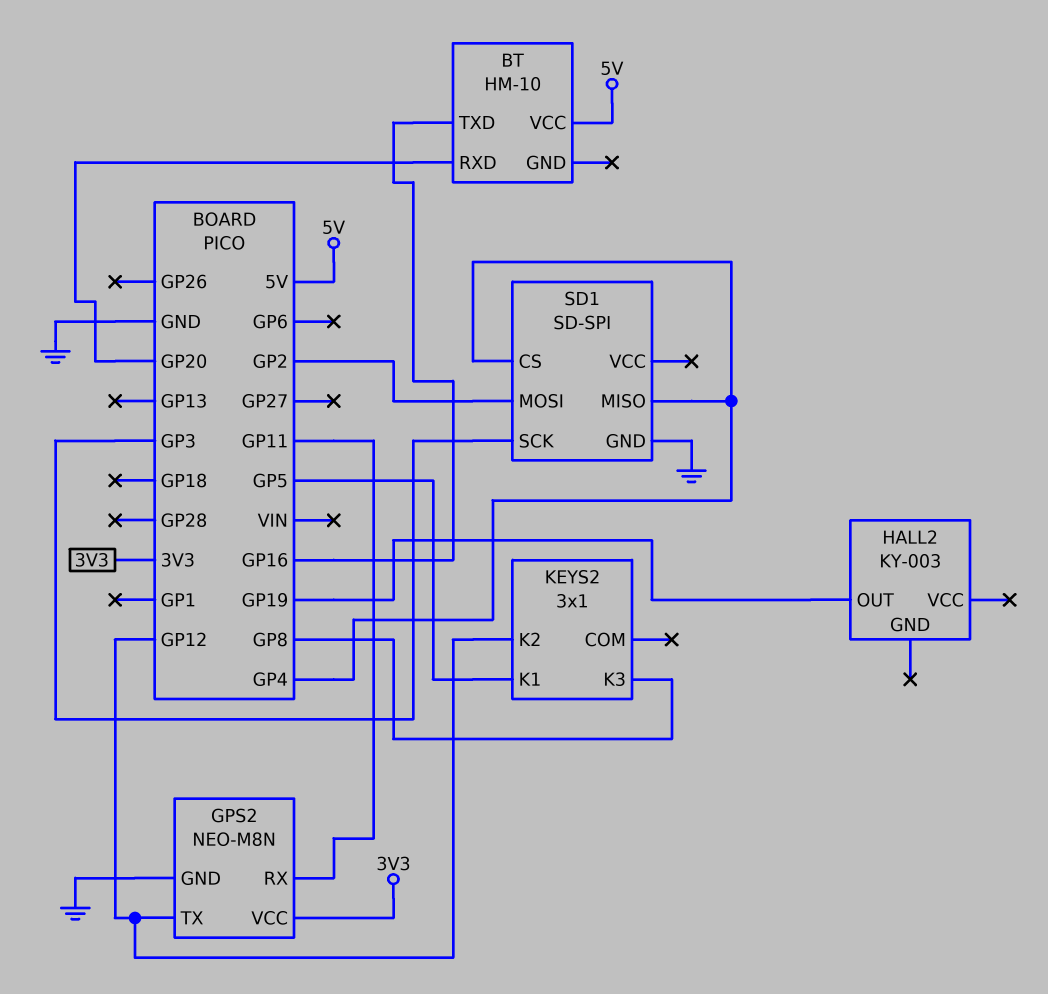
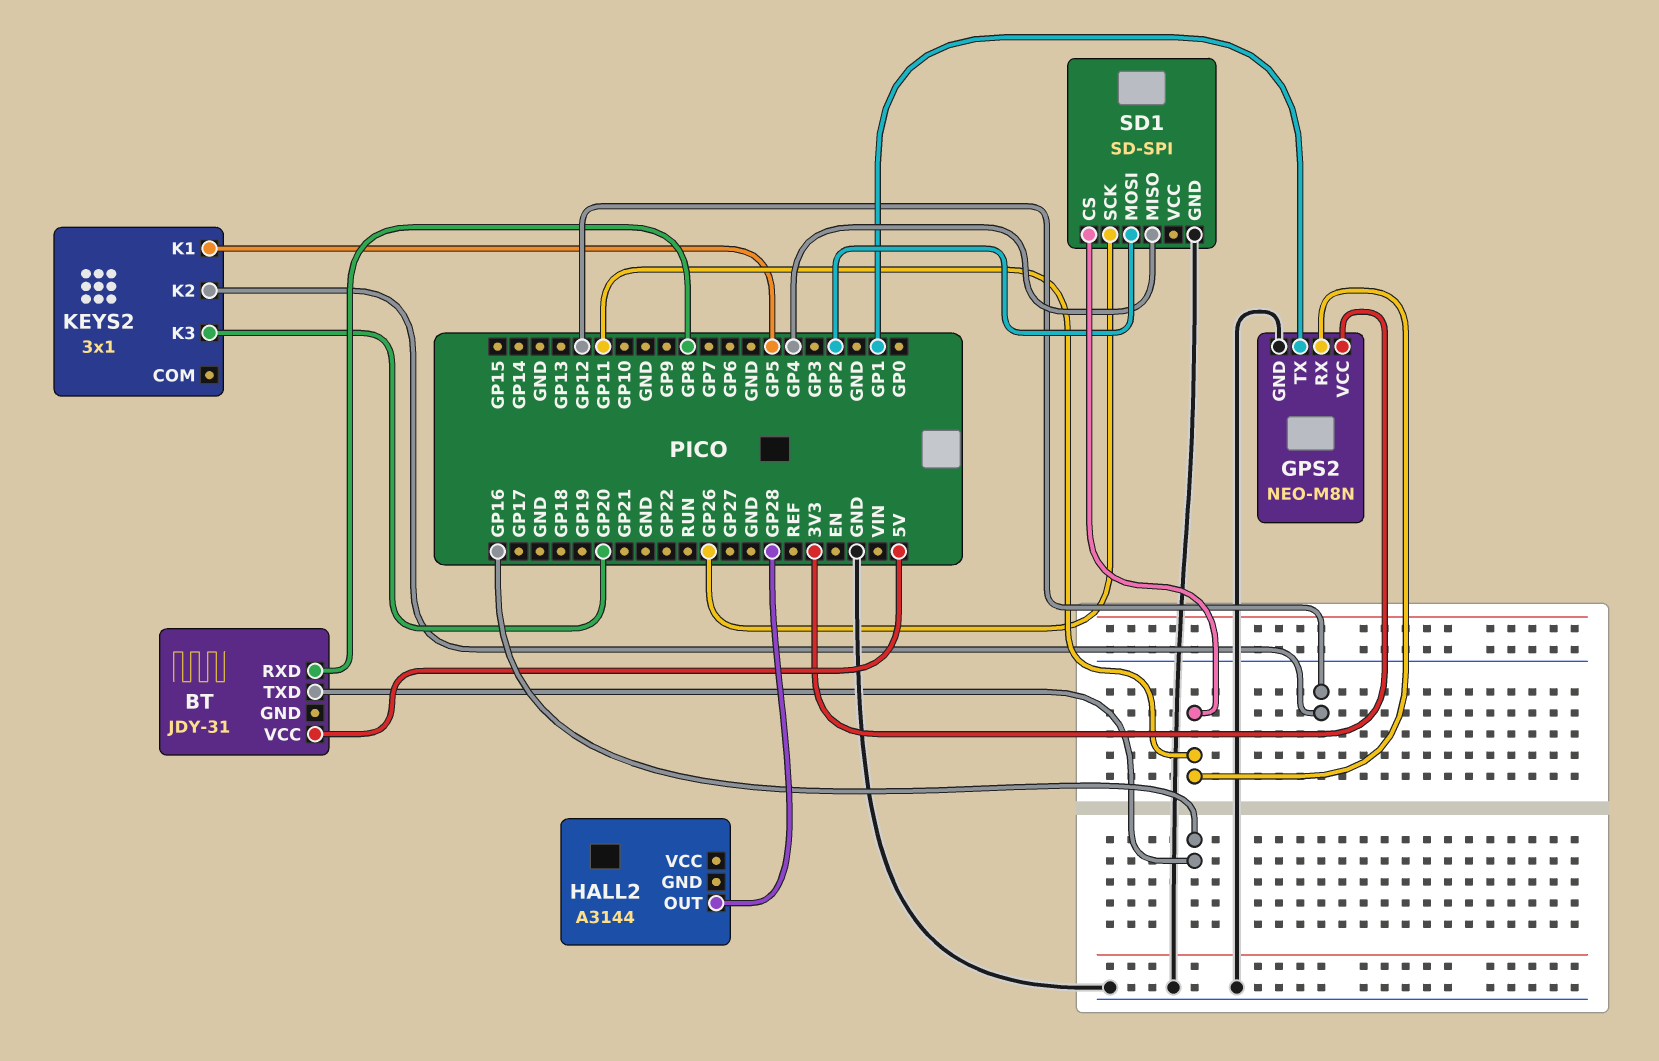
BT: HM-10 -> JDY-31
BT pin RXD: GP20 -> GP8
GPS2 pin TX: GP12 -> GP1
HALL2: KY-003 -> A3144
HALL2 pin OUT: GP19 -> GP28
KEYS2 pin K3: GP8 -> GP20
SD1 pin CS: GP4 -> GP11
SD1 pin SCK: GP3 -> GP26

